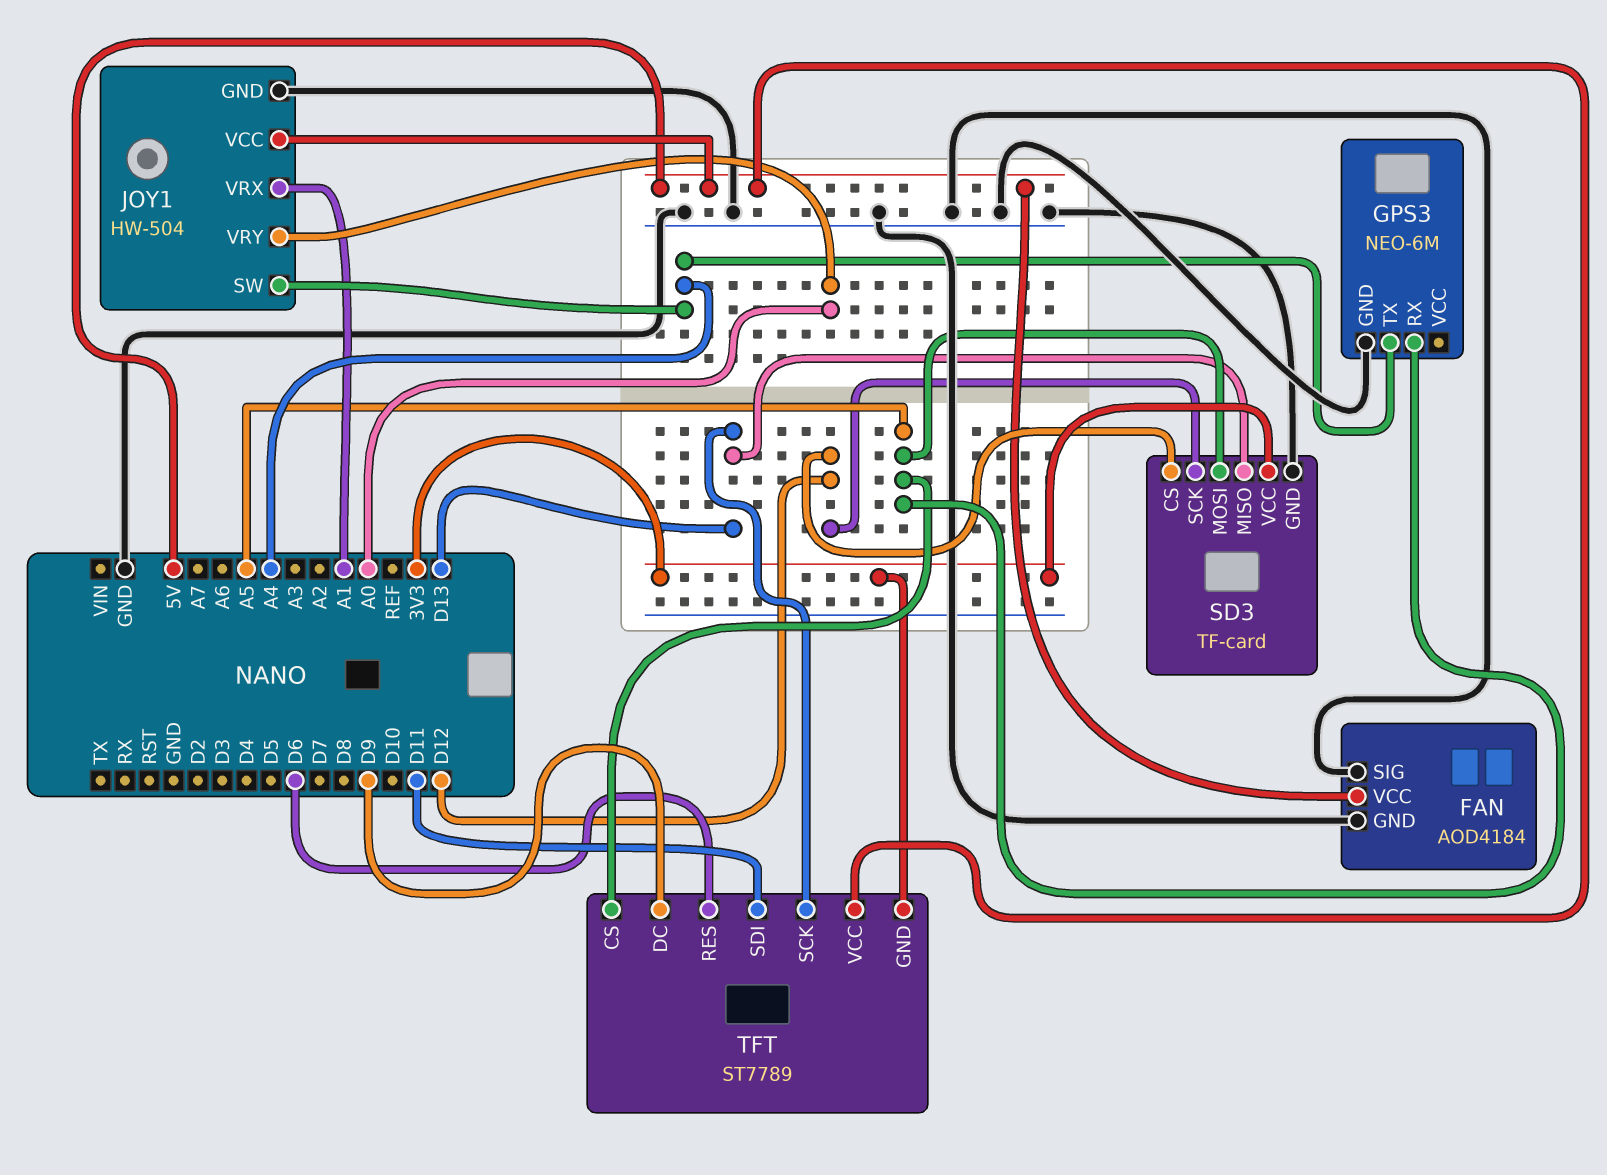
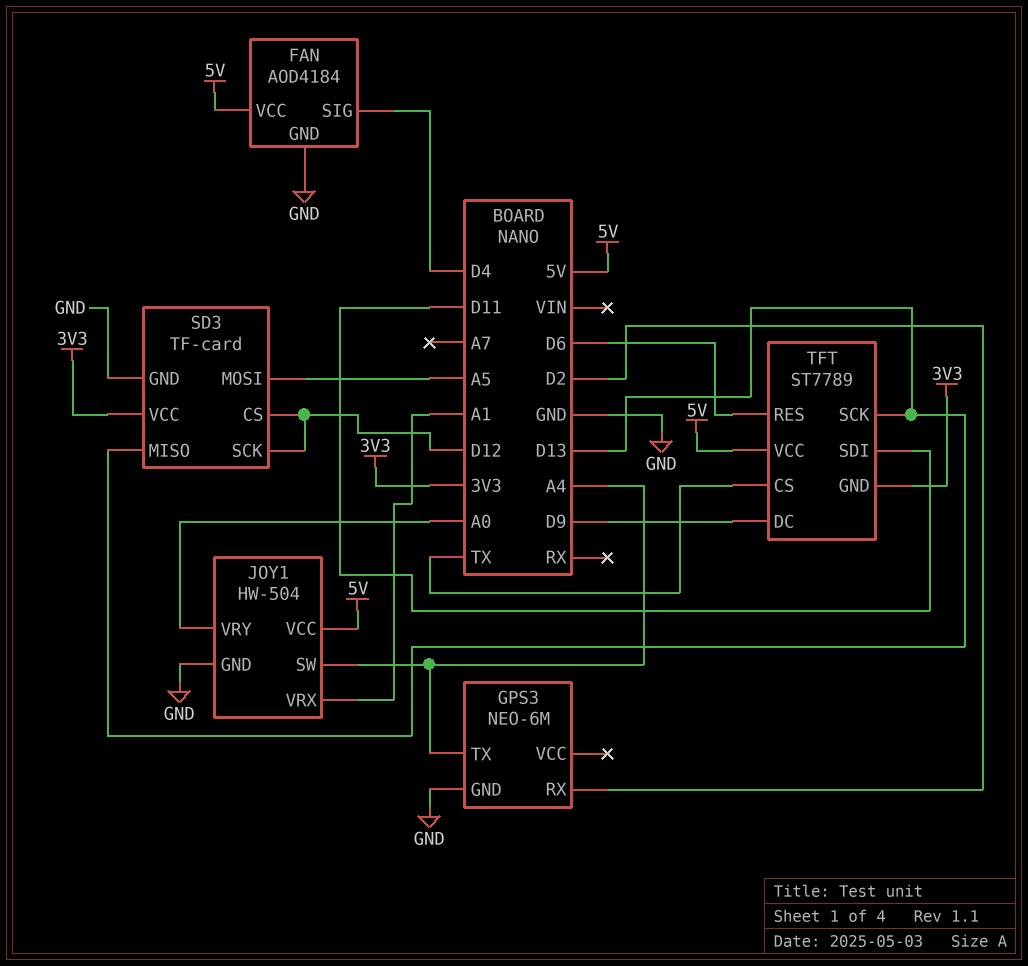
FAN pin SIG: GND -> D4
GPS3 pin RX: A5 -> D2
TFT pin CS: A5 -> TX

